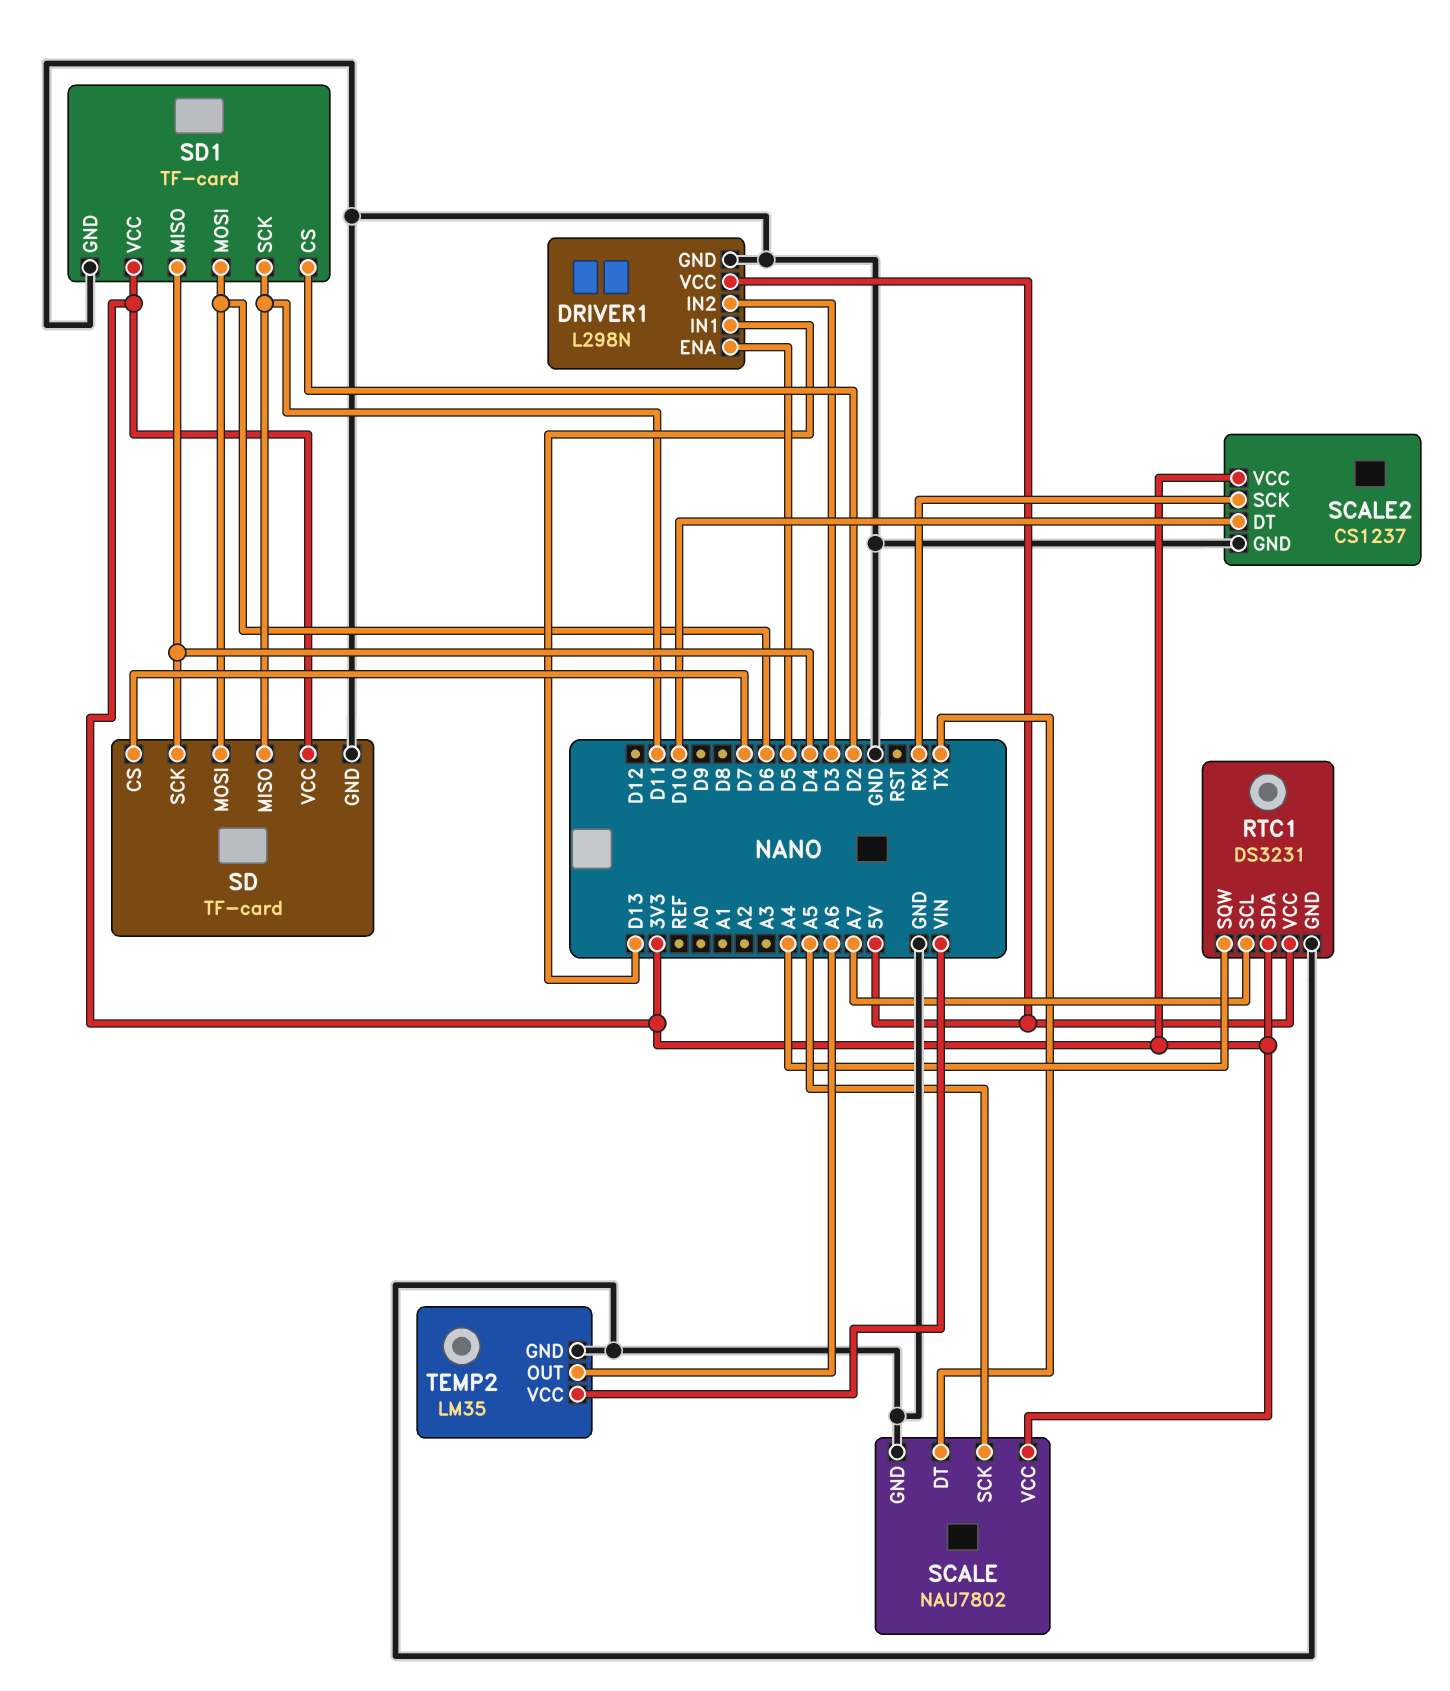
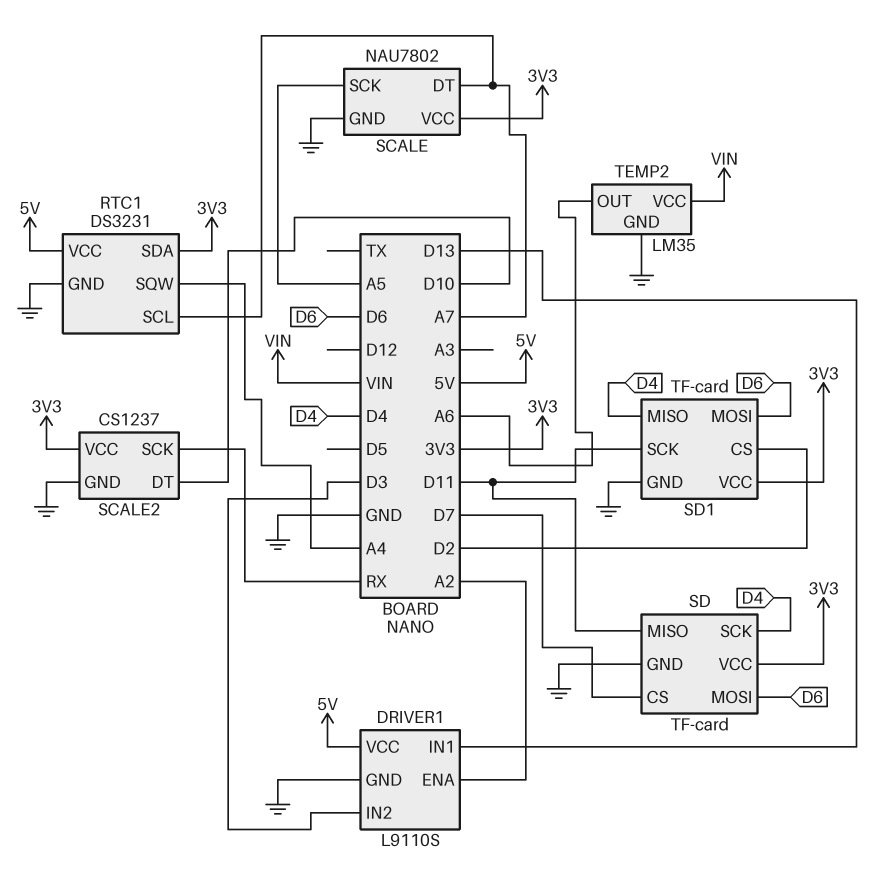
DRIVER1: L298N -> L9110S
DRIVER1 pin ENA: D5 -> A2
SCALE pin DT: TX -> A7

